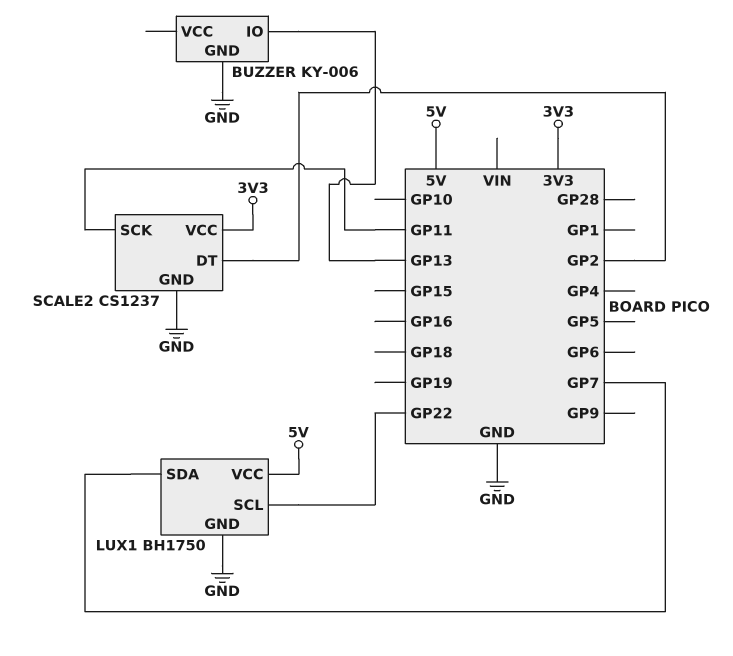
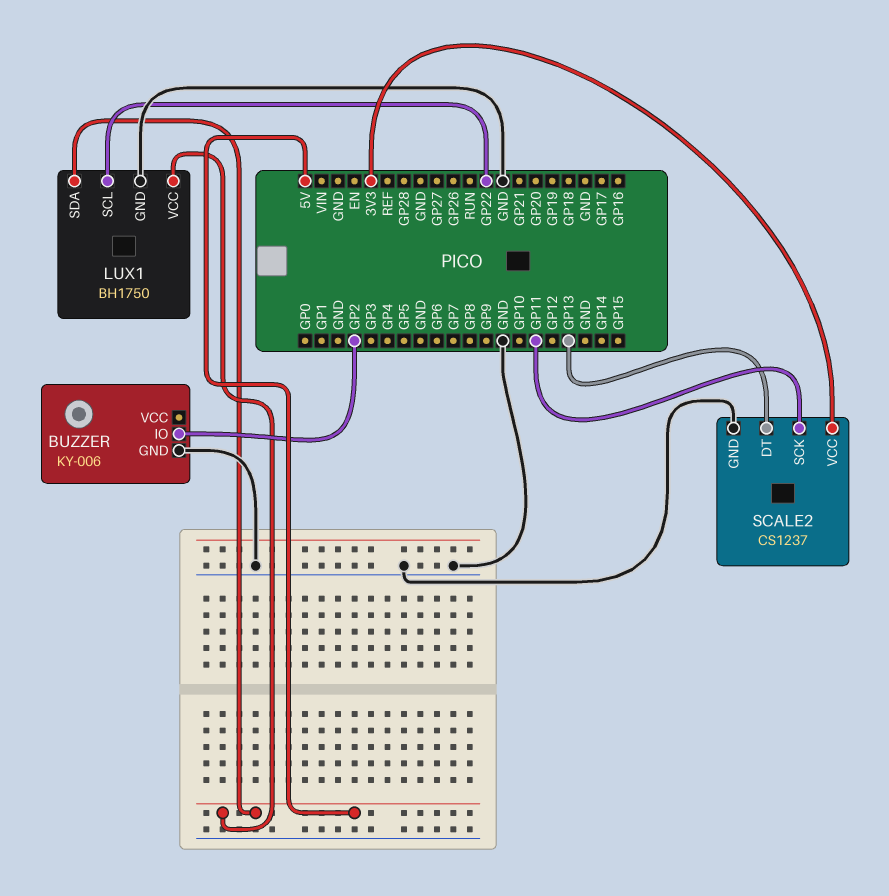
BUZZER pin IO: GP13 -> GP2
LUX1 pin SDA: GP7 -> 5V
SCALE2 pin DT: GP2 -> GP13

